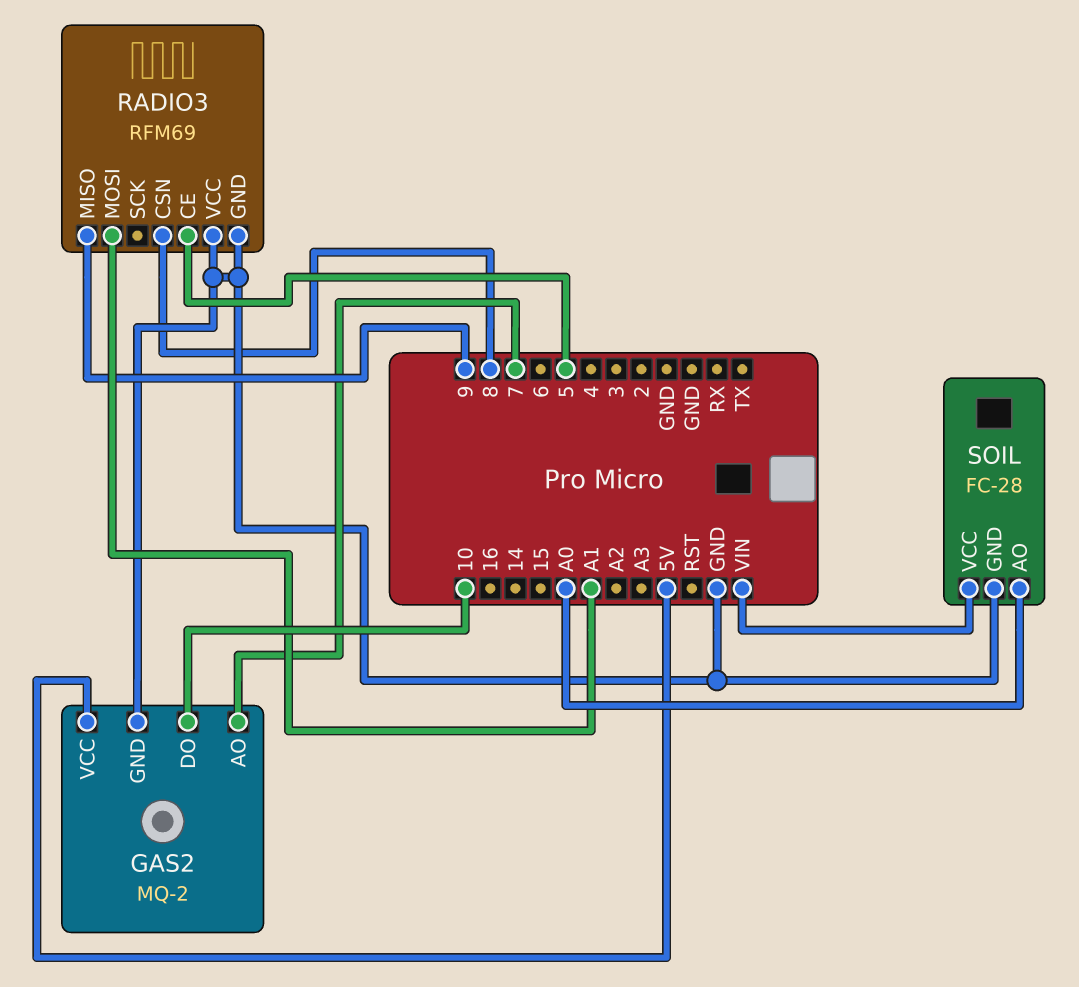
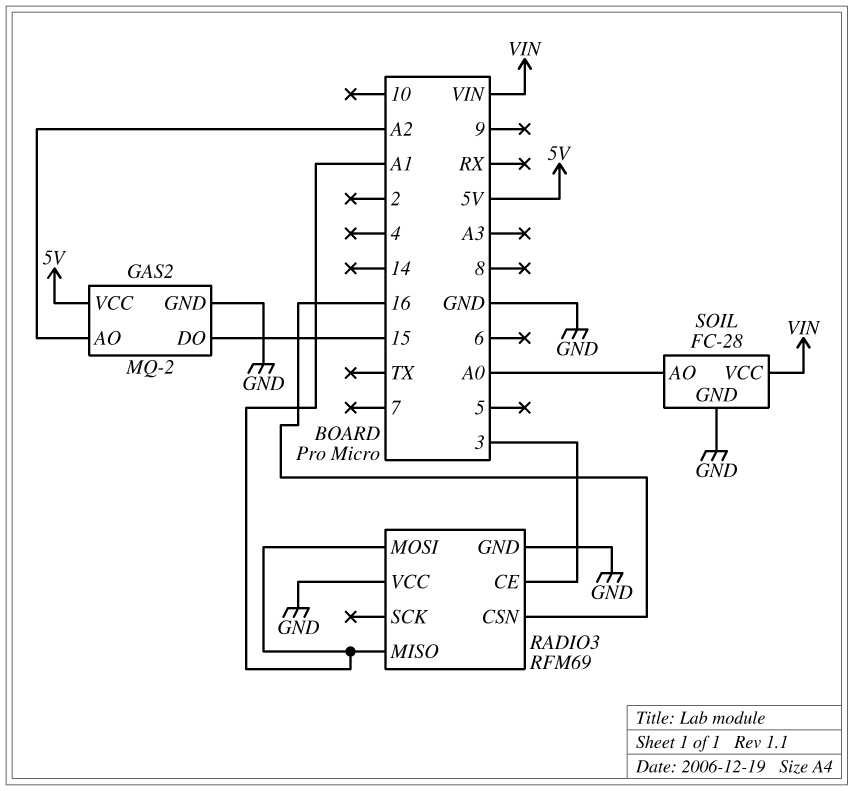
GAS2 pin AO: 7 -> A2
GAS2 pin DO: 10 -> 15
RADIO3 pin CE: 5 -> 3
RADIO3 pin CSN: 8 -> 16
RADIO3 pin MISO: 9 -> A1

